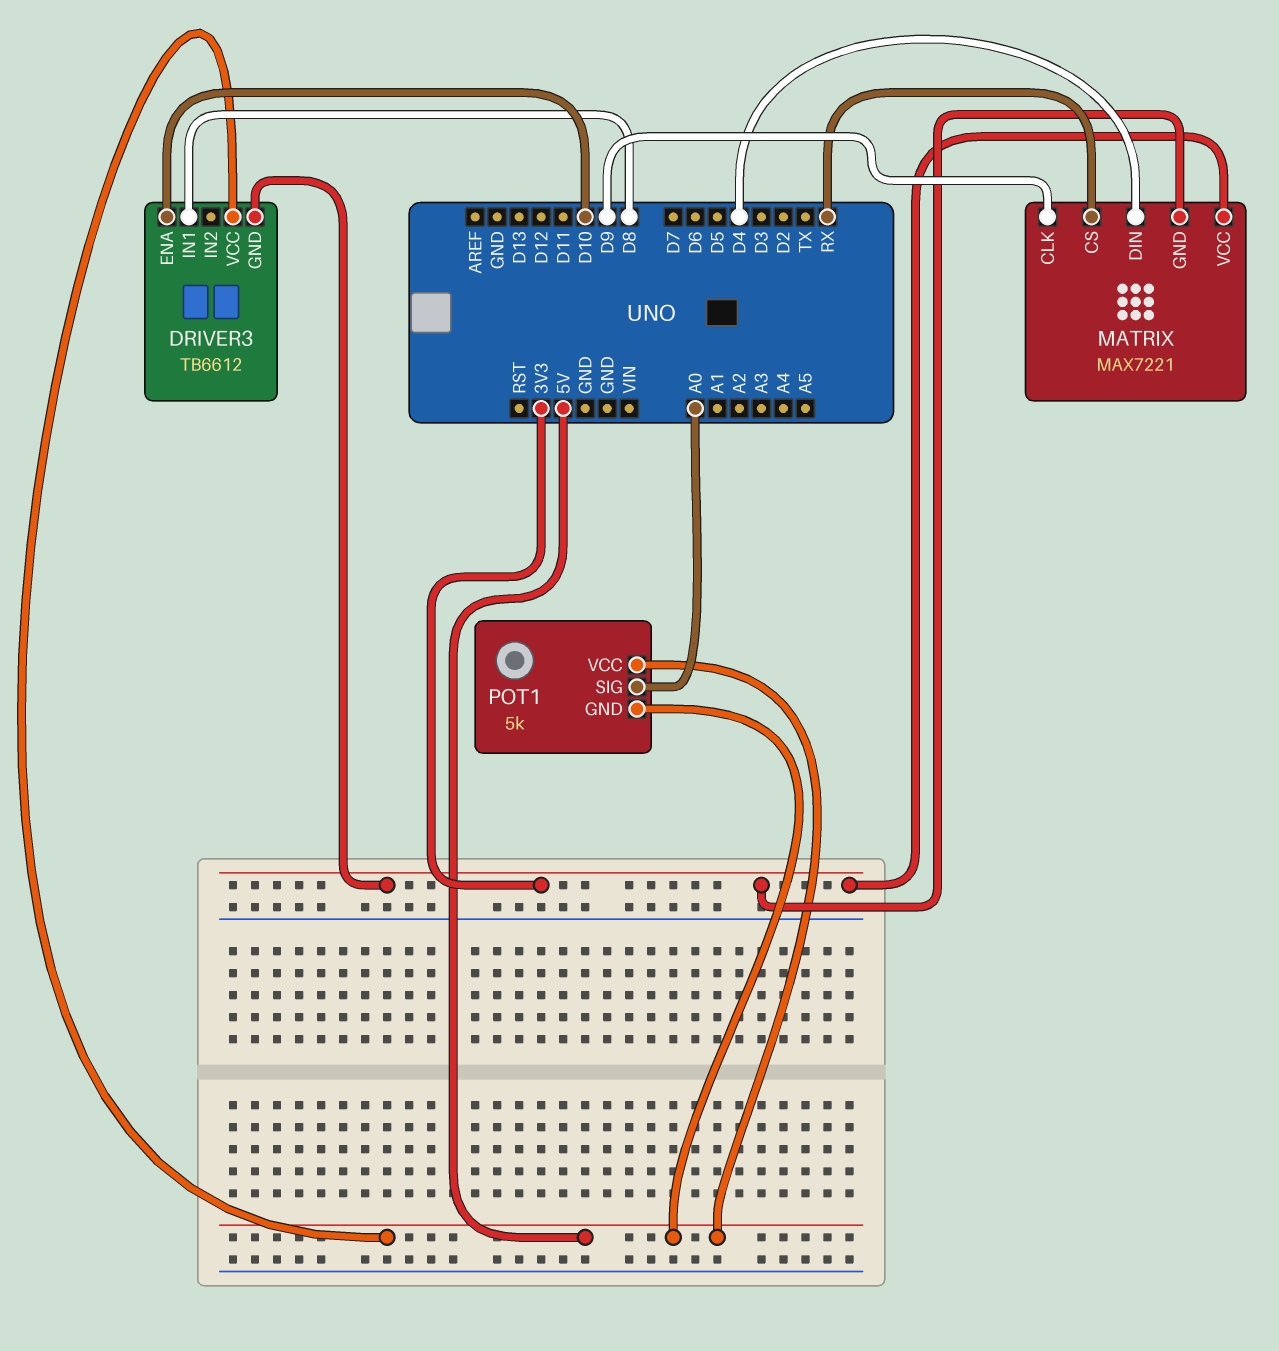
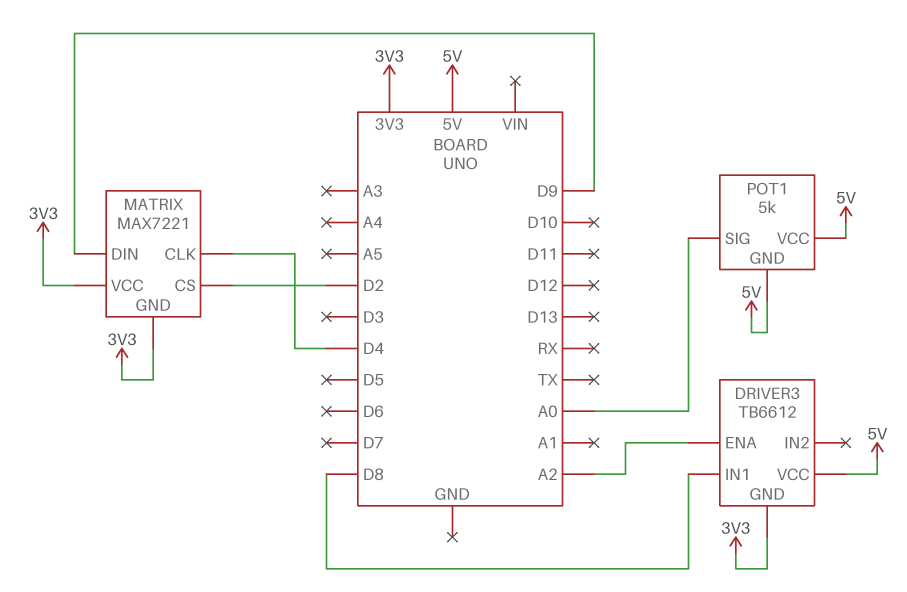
DRIVER3 pin ENA: D10 -> A2
MATRIX pin CLK: D9 -> D4
MATRIX pin CS: RX -> D2
MATRIX pin DIN: D4 -> D9

